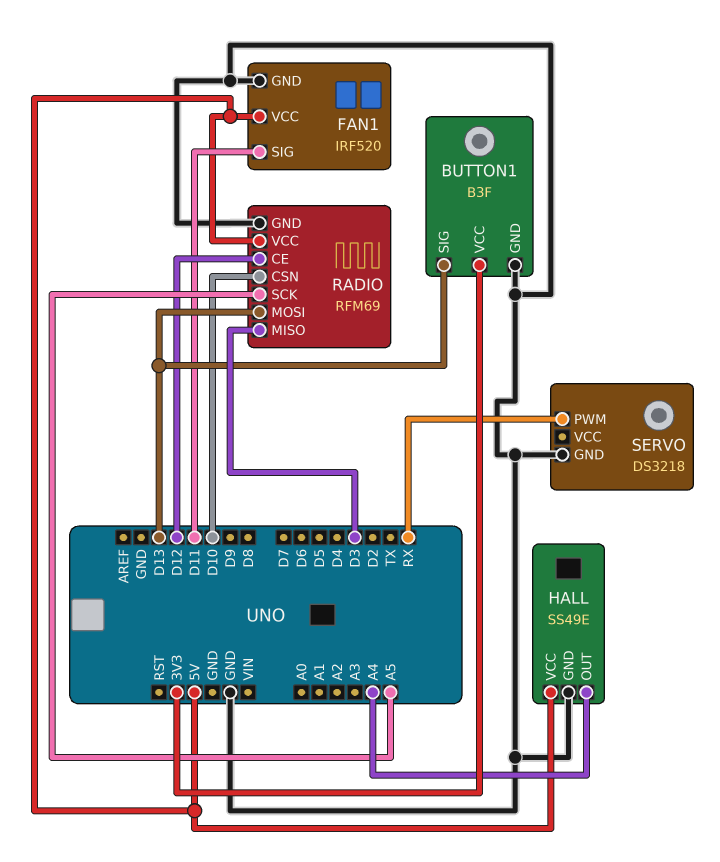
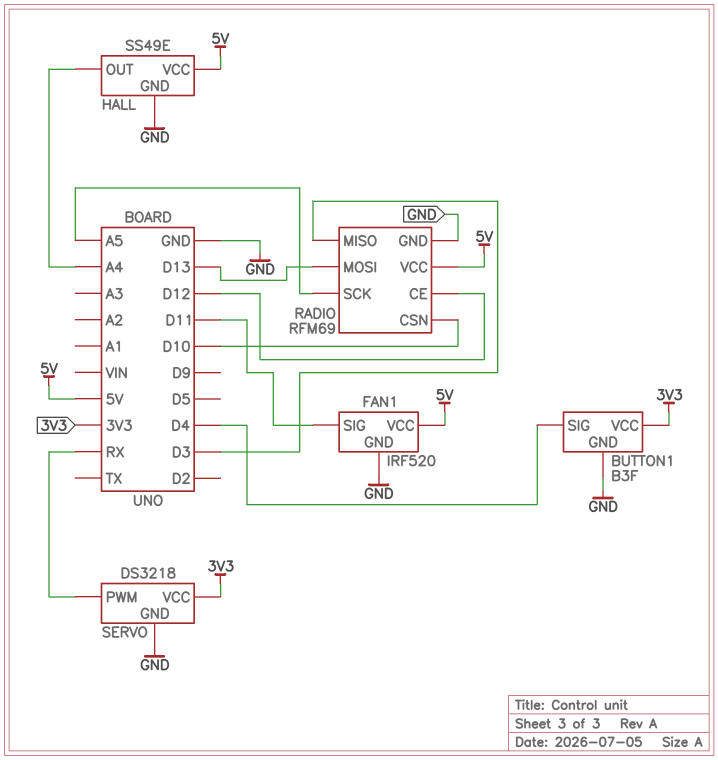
BUTTON1 pin SIG: D13 -> D4
SERVO pin VCC: none -> 3V3

